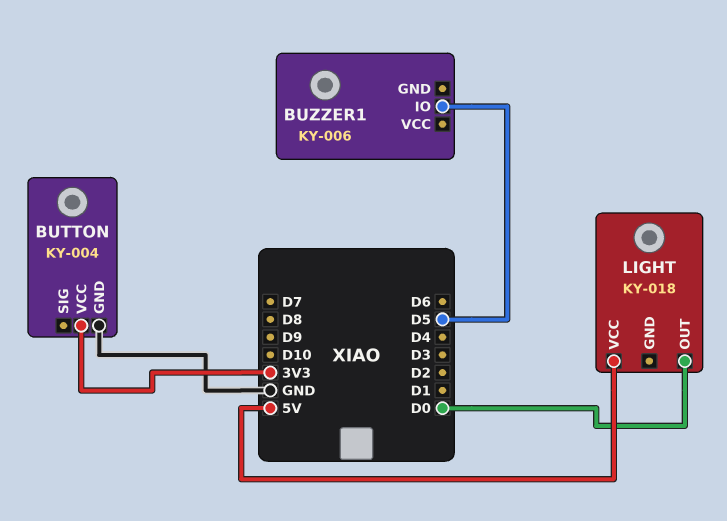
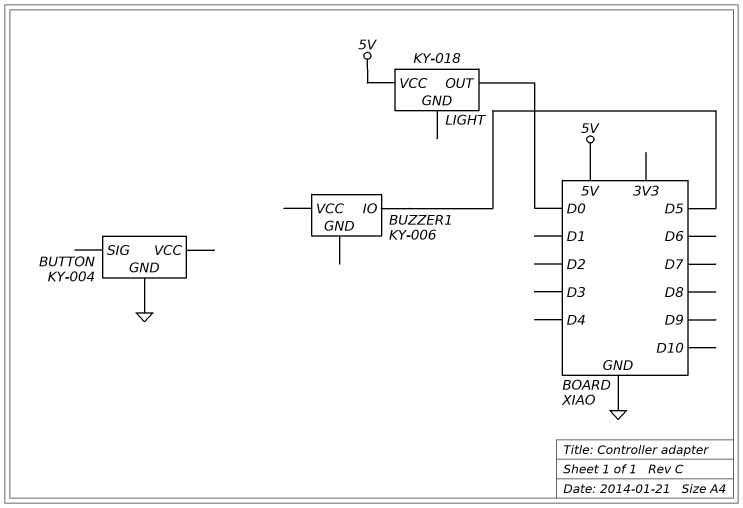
BUTTON pin VCC: 3V3 -> none

